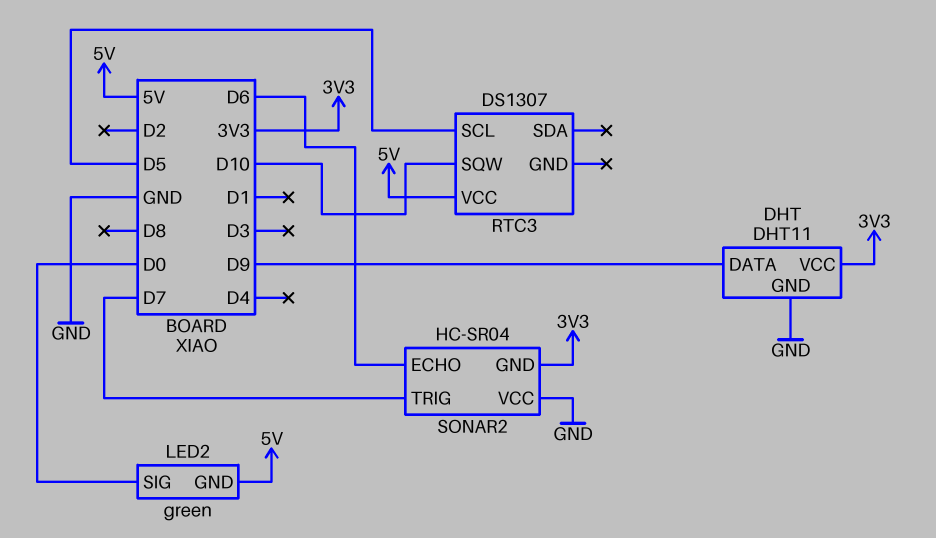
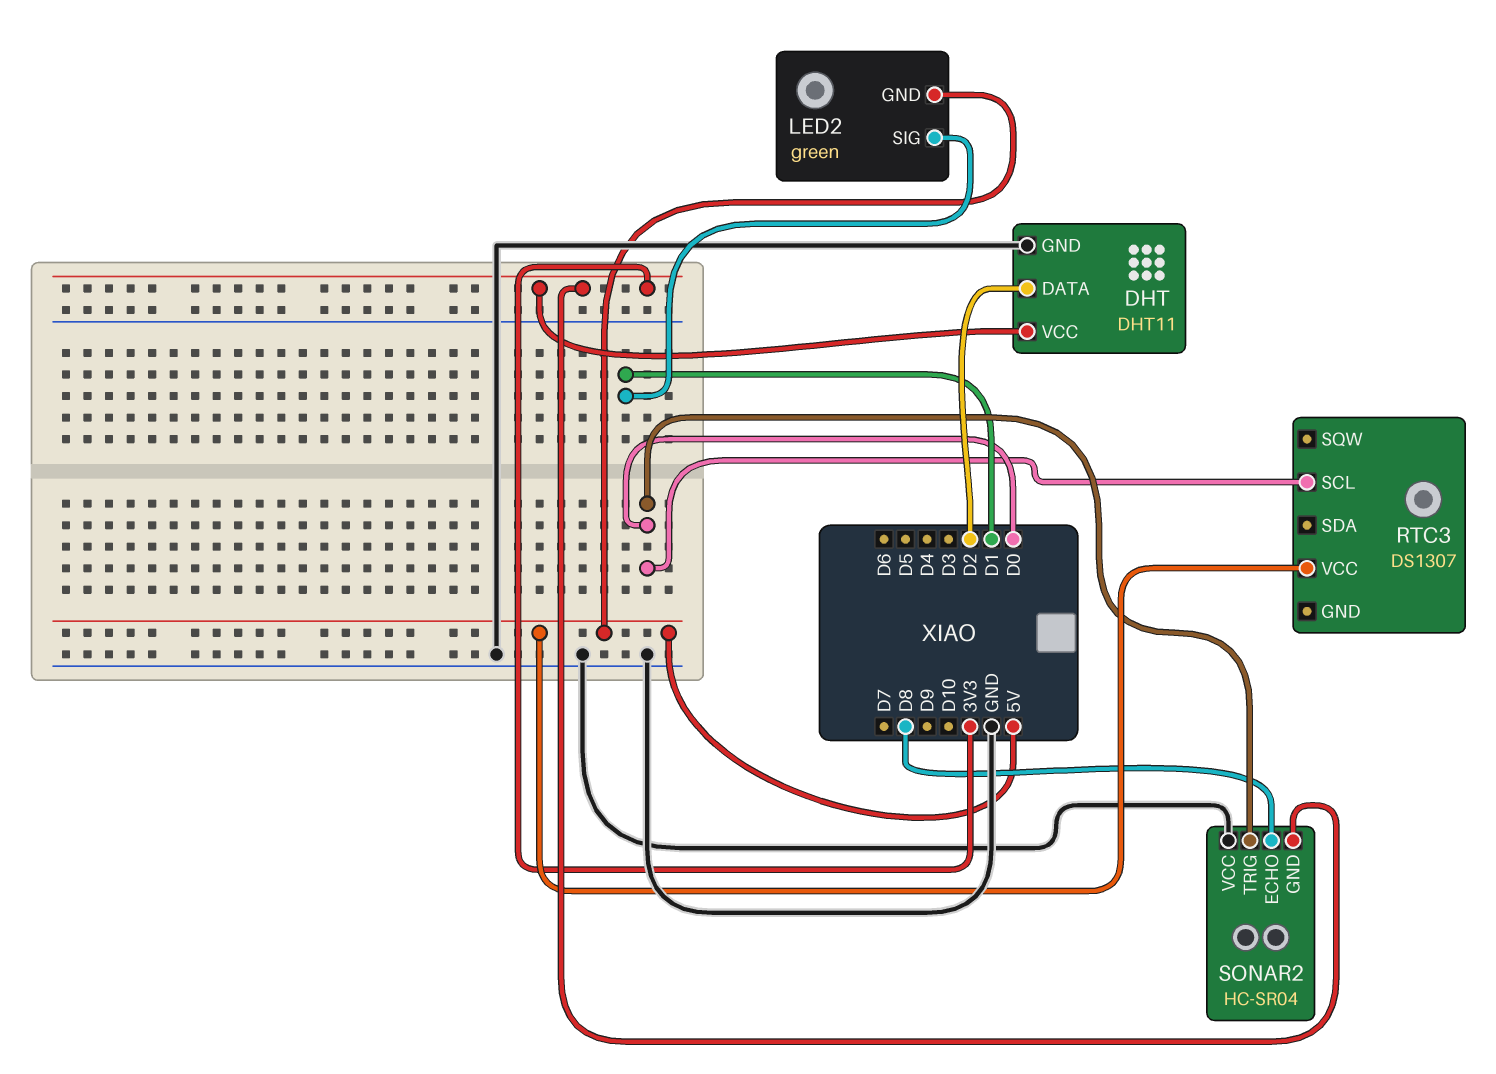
DHT pin DATA: D9 -> D2
LED2 pin SIG: D0 -> D1
RTC3 pin SCL: D5 -> D0
RTC3 pin SQW: D10 -> none
SONAR2 pin ECHO: D6 -> D8
SONAR2 pin TRIG: D7 -> D0

